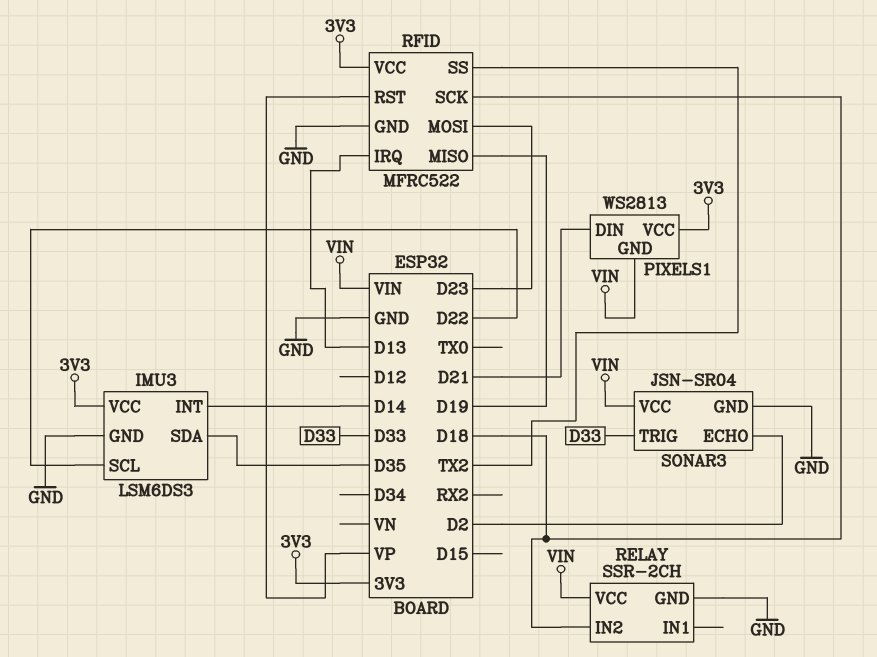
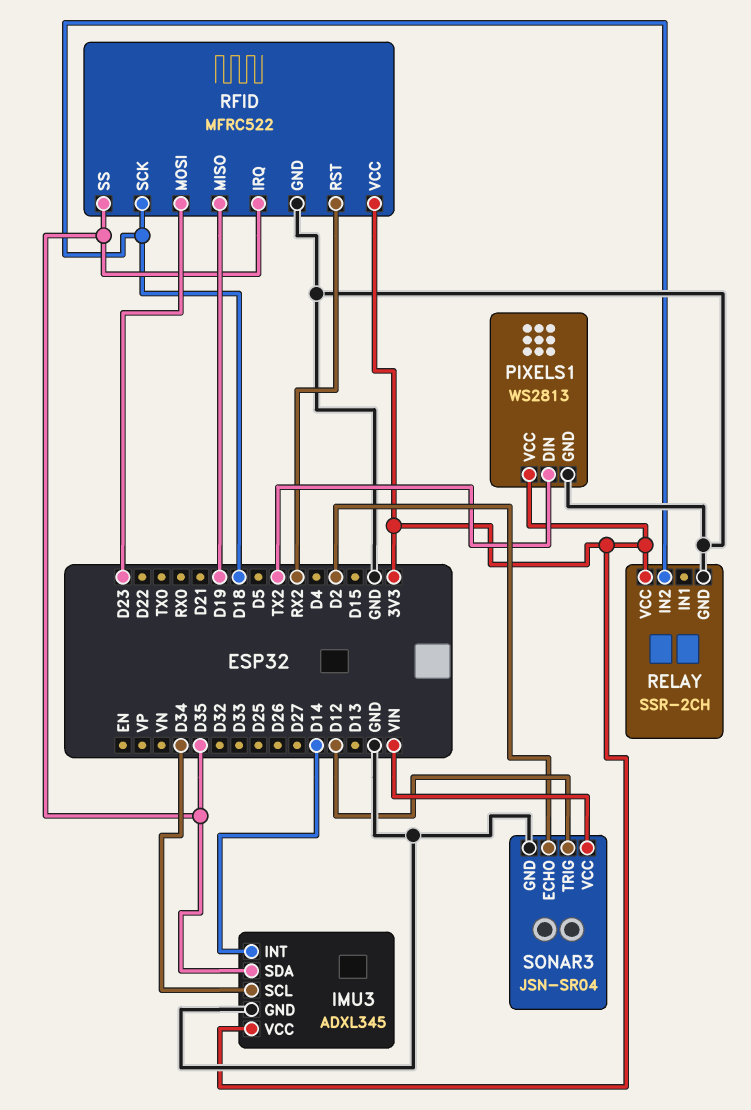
IMU3: LSM6DS3 -> ADXL345
IMU3 pin SCL: D22 -> D34
PIXELS1 pin DIN: D21 -> TX2
PIXELS1 pin GND: VIN -> GND
RELAY pin VCC: VIN -> 3V3
RFID pin IRQ: D13 -> D35
RFID pin RST: VP -> RX2
RFID pin SS: TX2 -> D35
SONAR3 pin TRIG: D33 -> D12

